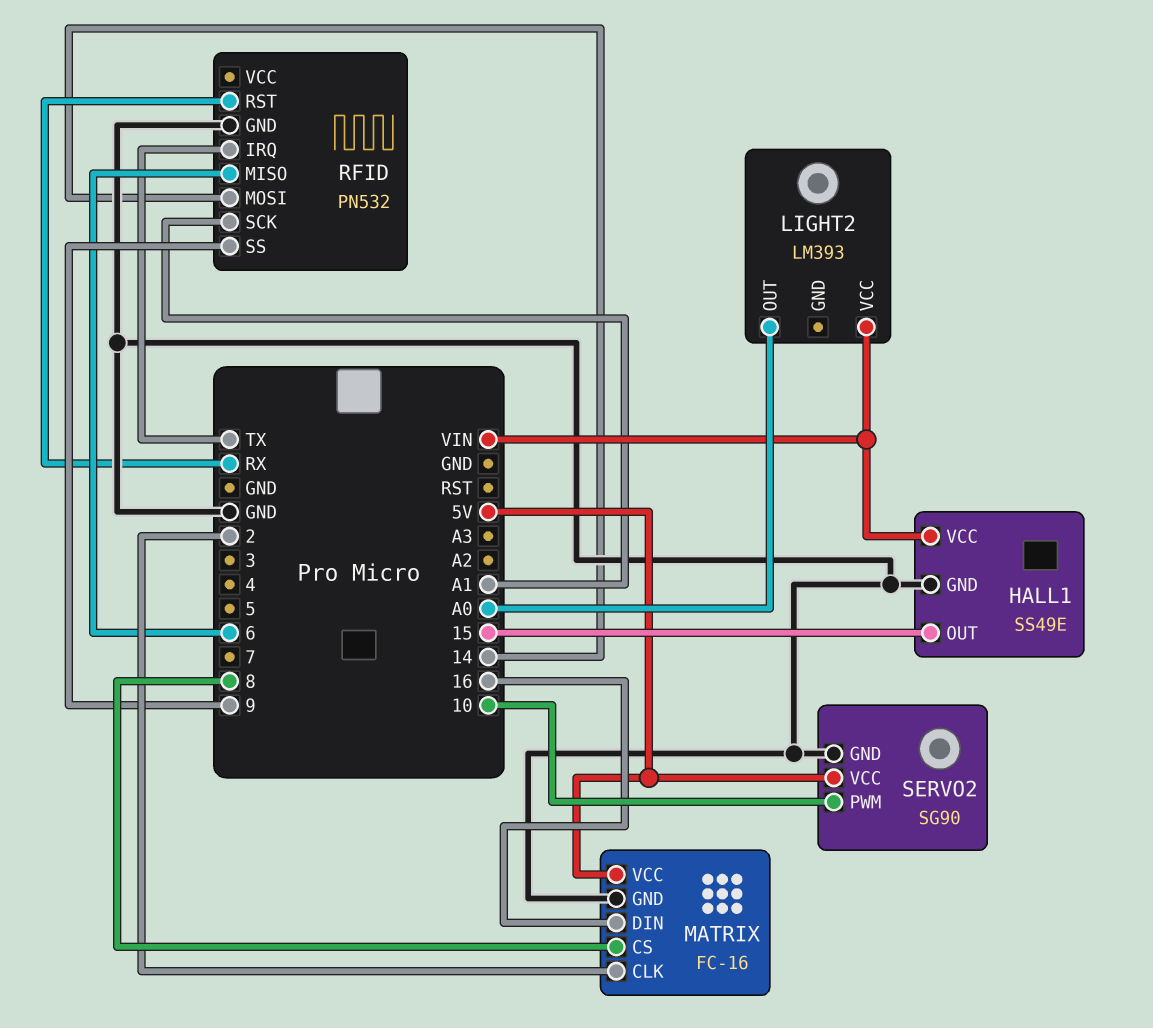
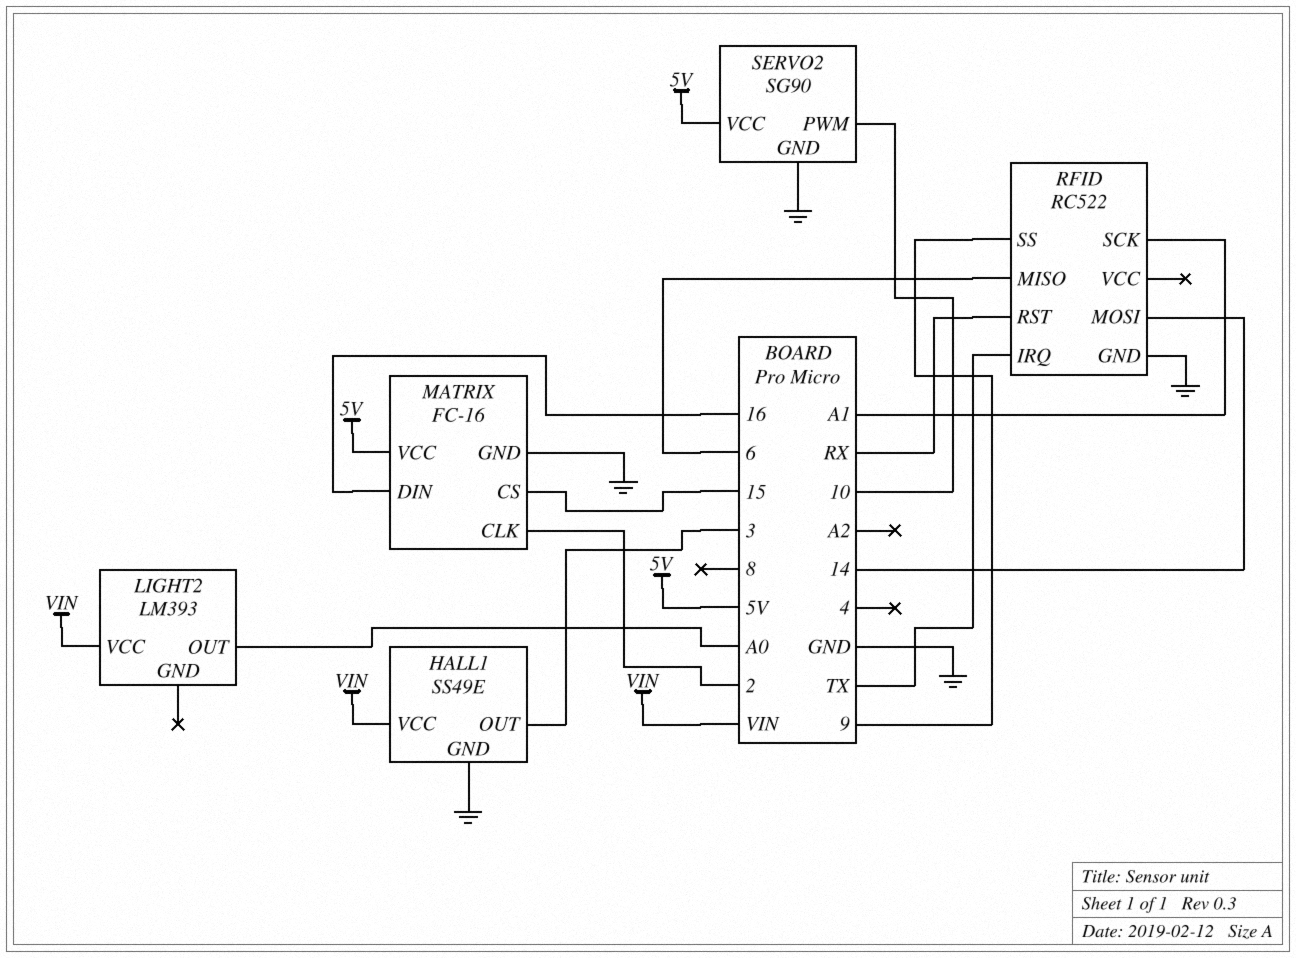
HALL1 pin OUT: 15 -> 3
MATRIX pin CS: 8 -> 15
RFID: PN532 -> RC522

